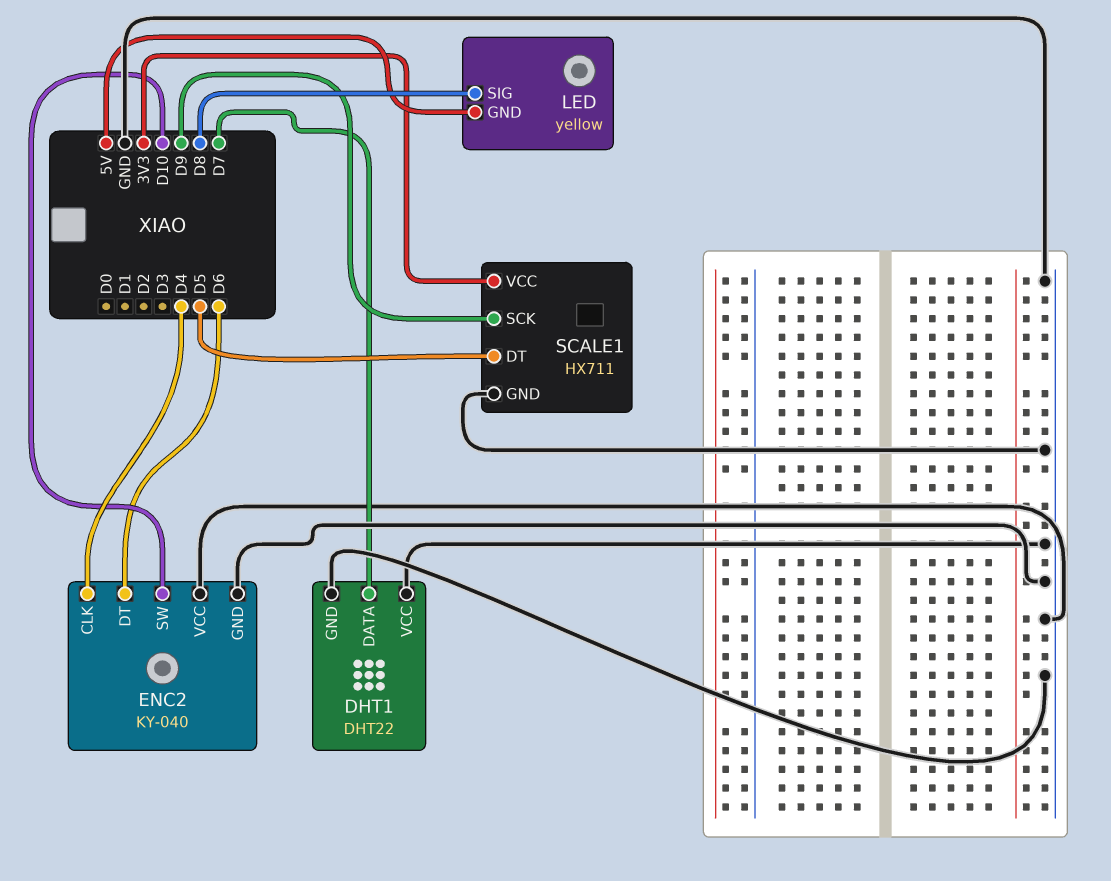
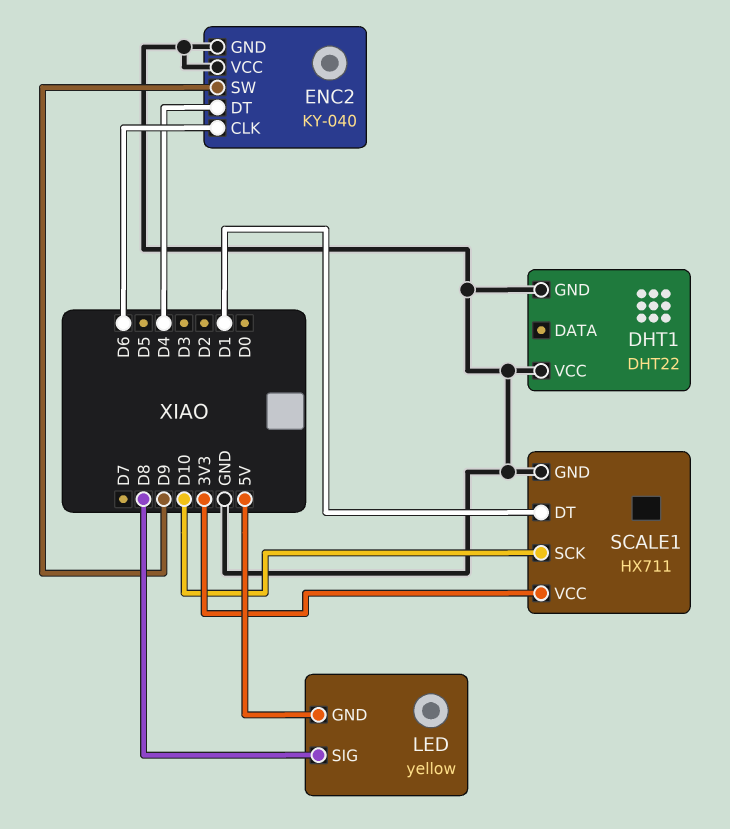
DHT1 pin DATA: D7 -> none
ENC2 pin CLK: D4 -> D6
ENC2 pin DT: D6 -> D4
ENC2 pin SW: D10 -> D9
SCALE1 pin DT: D5 -> D1
SCALE1 pin SCK: D9 -> D10

